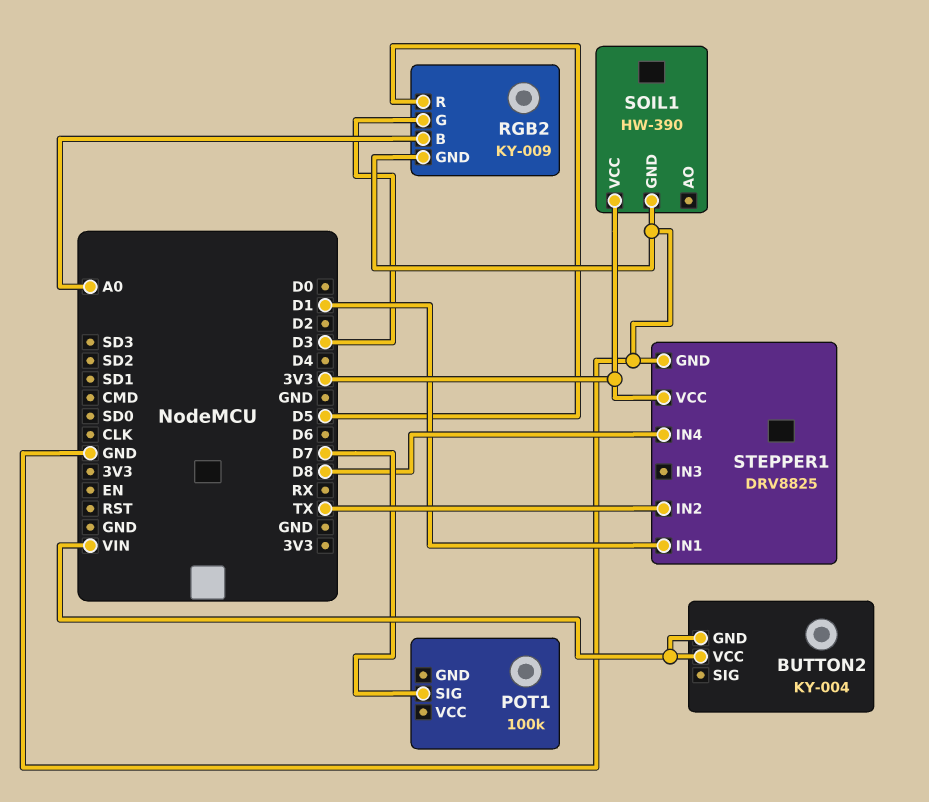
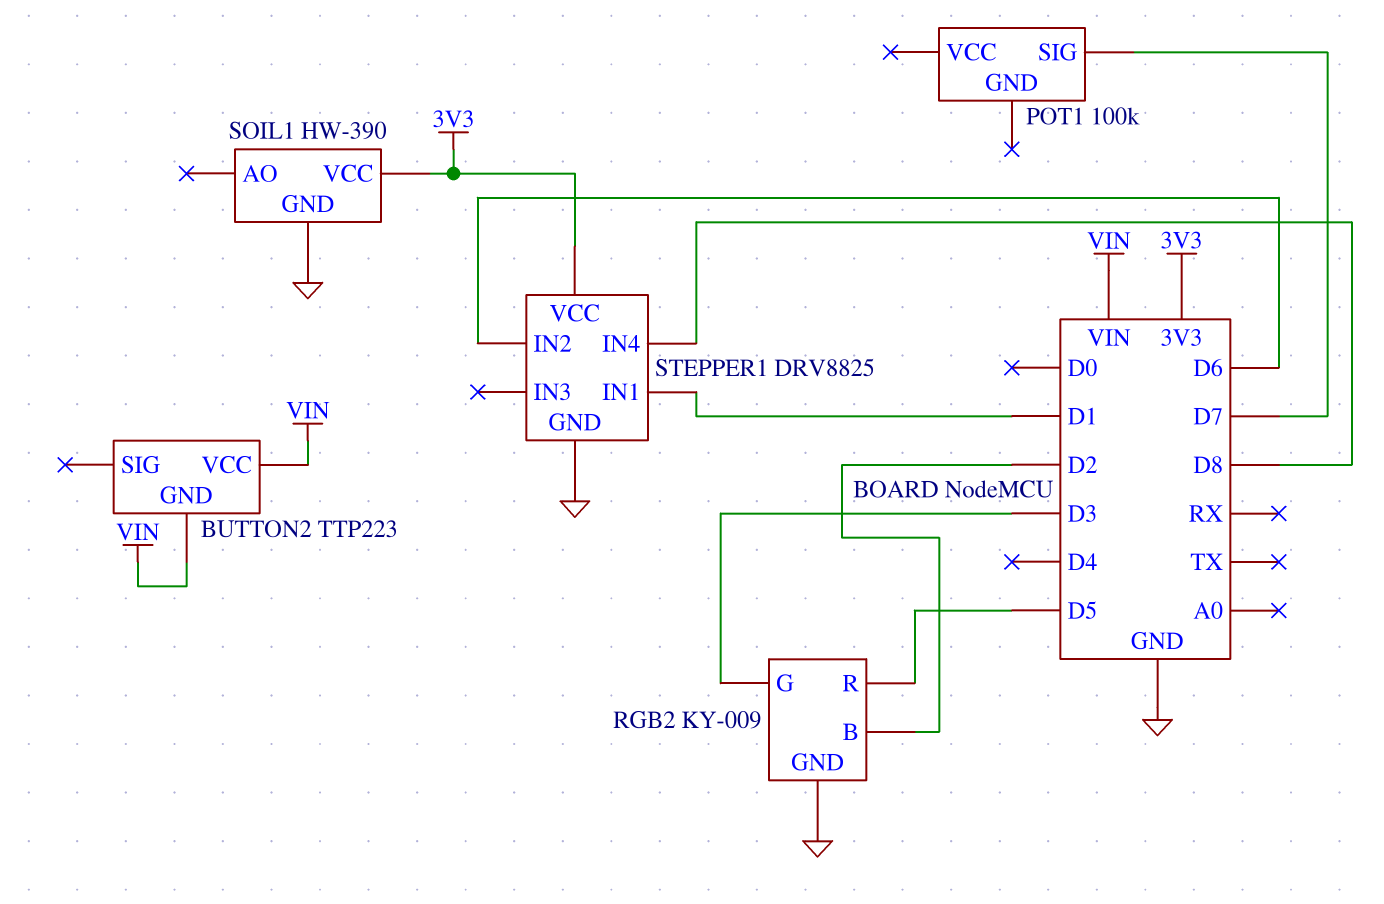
BUTTON2: KY-004 -> TTP223
RGB2 pin B: A0 -> D2
STEPPER1 pin IN2: TX -> D6

